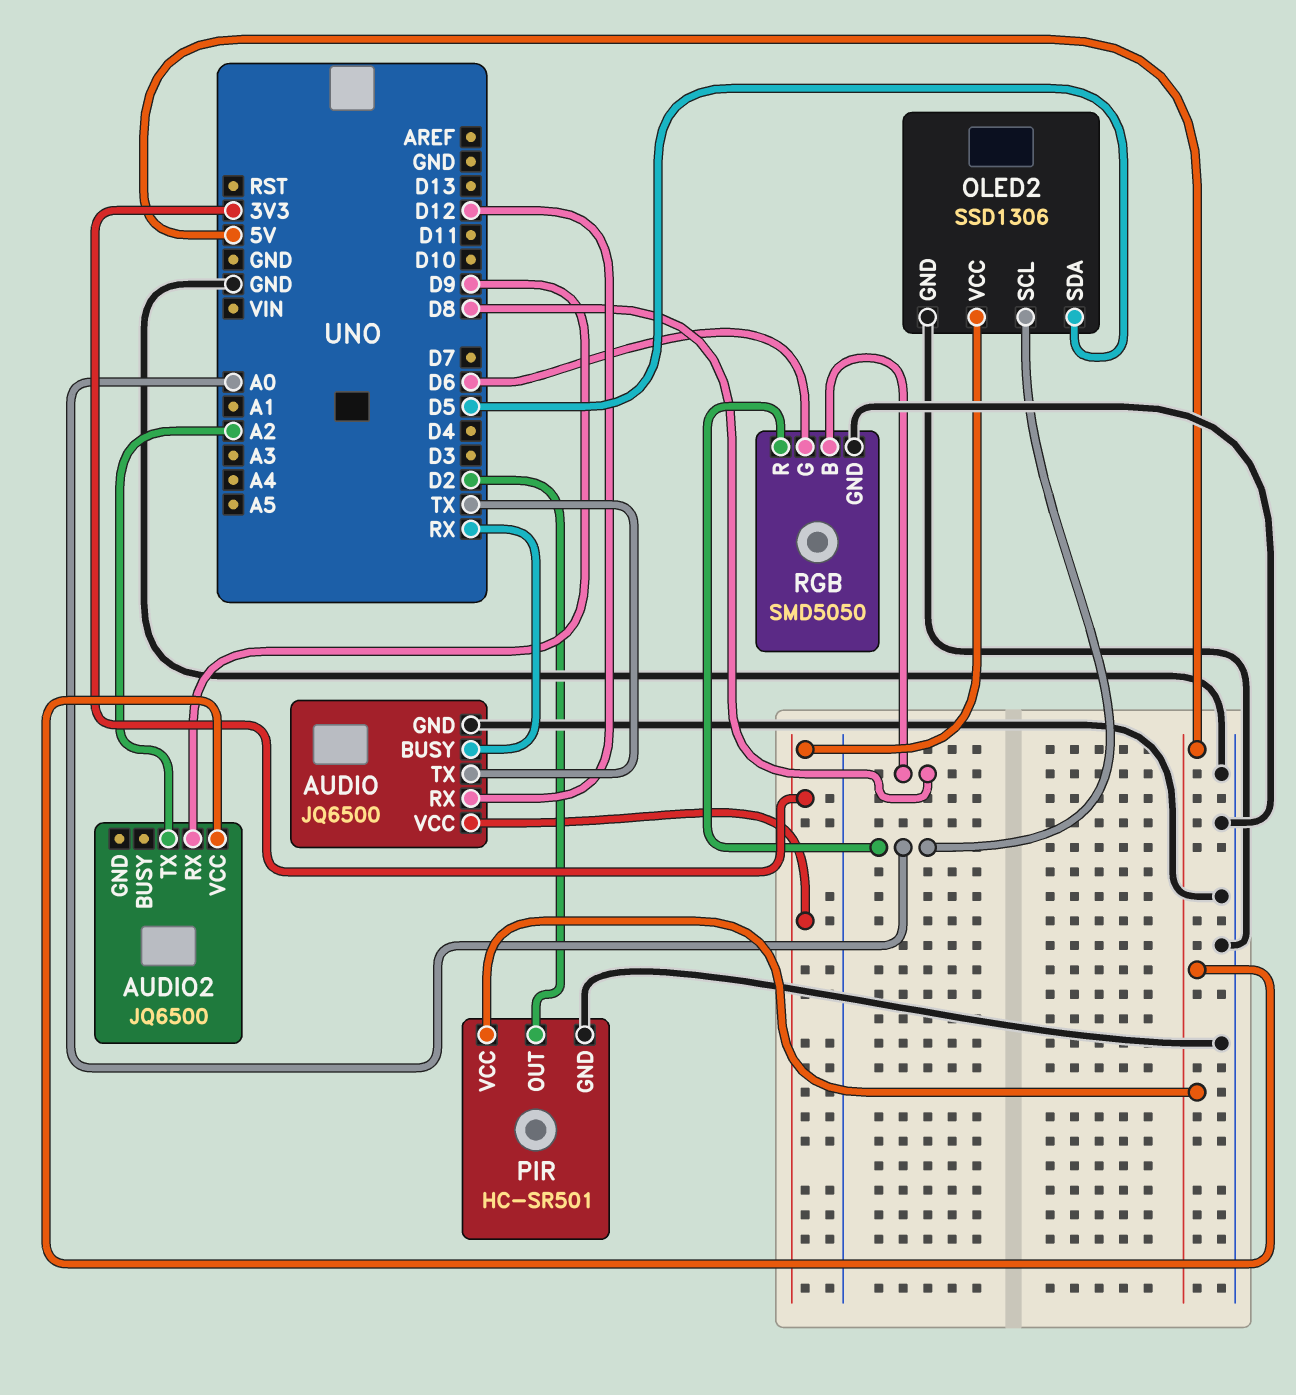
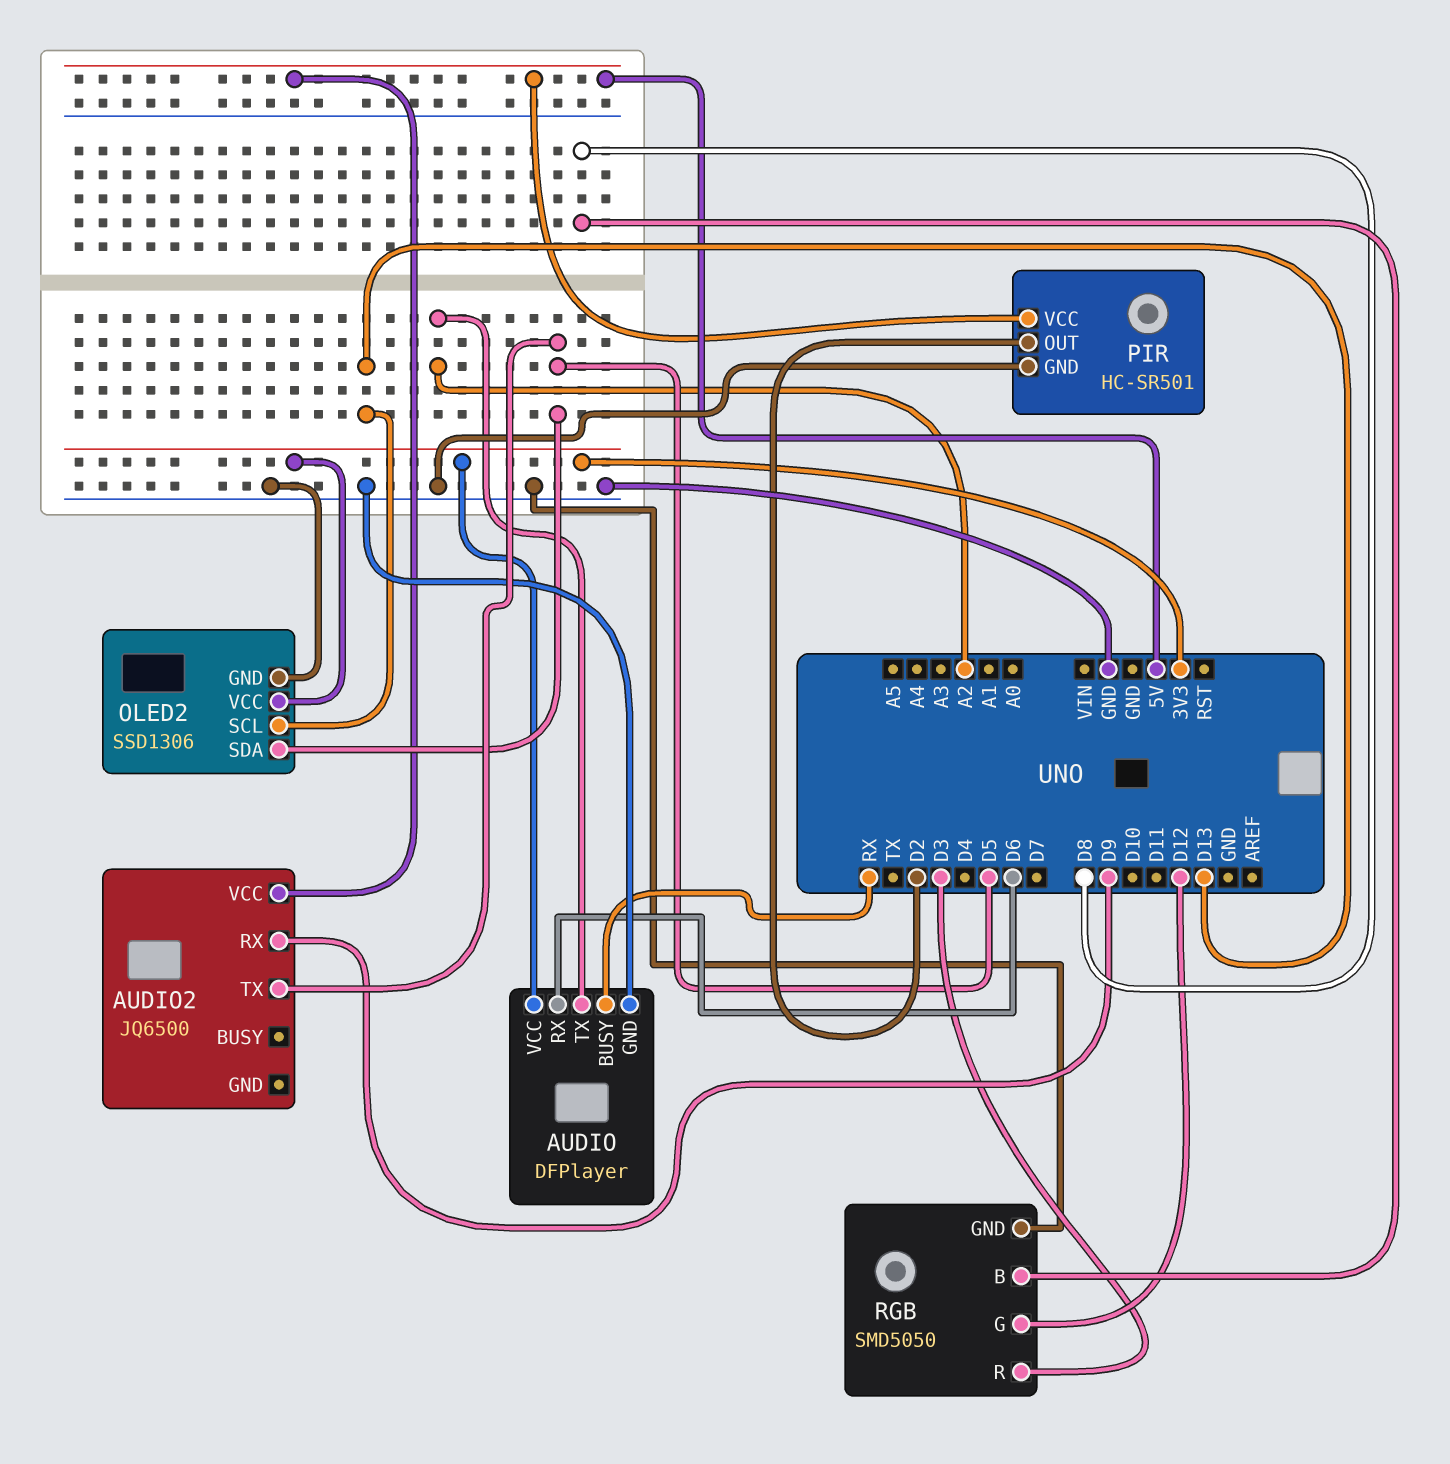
AUDIO: JQ6500 -> DFPlayer
AUDIO pin RX: D12 -> D6
AUDIO pin TX: TX -> A2
AUDIO2 pin TX: A2 -> D5
OLED2 pin SCL: A0 -> D13
RGB pin G: D6 -> D12
RGB pin R: A0 -> D3

